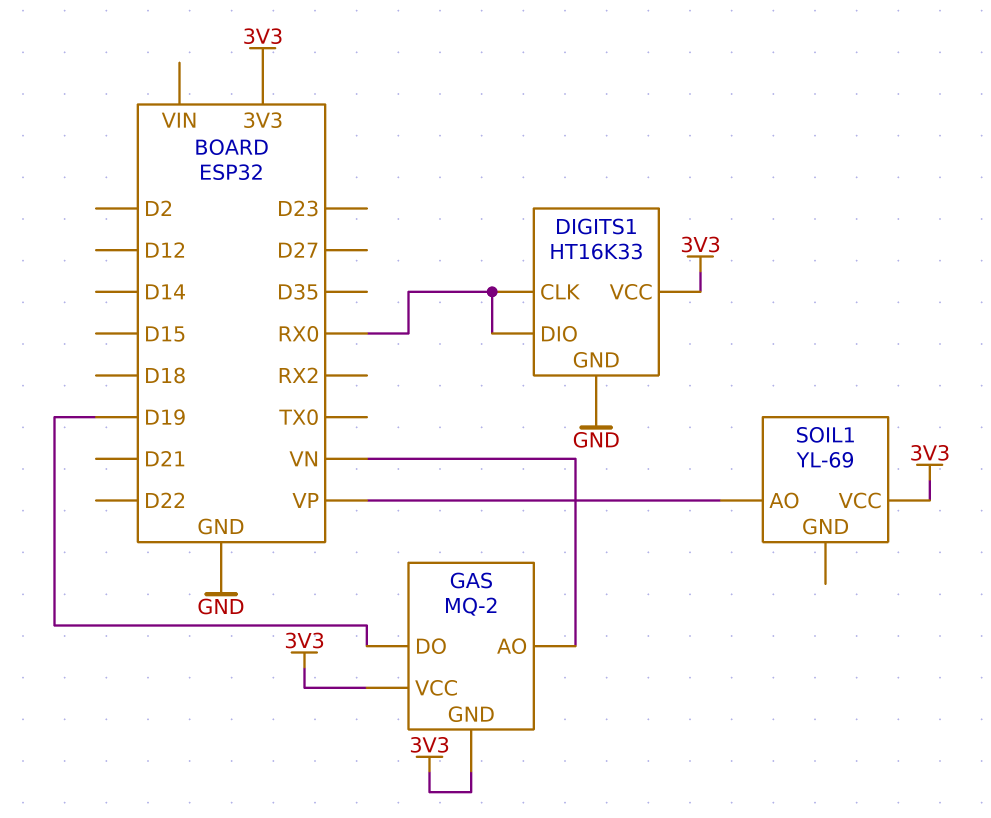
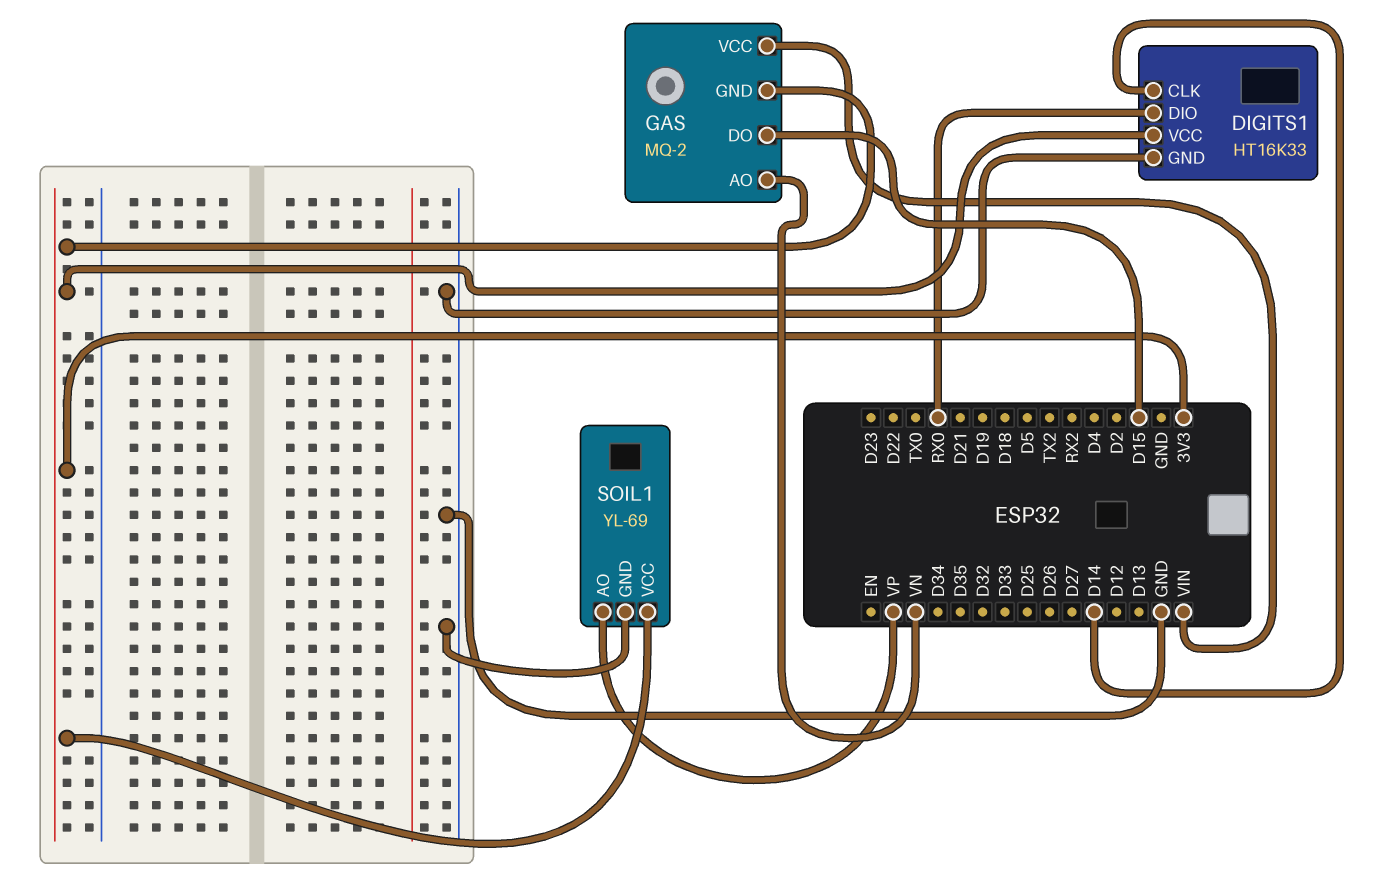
DIGITS1 pin CLK: RX0 -> D14
GAS pin DO: D19 -> D15
GAS pin VCC: 3V3 -> VIN
SOIL1 pin GND: none -> GND

